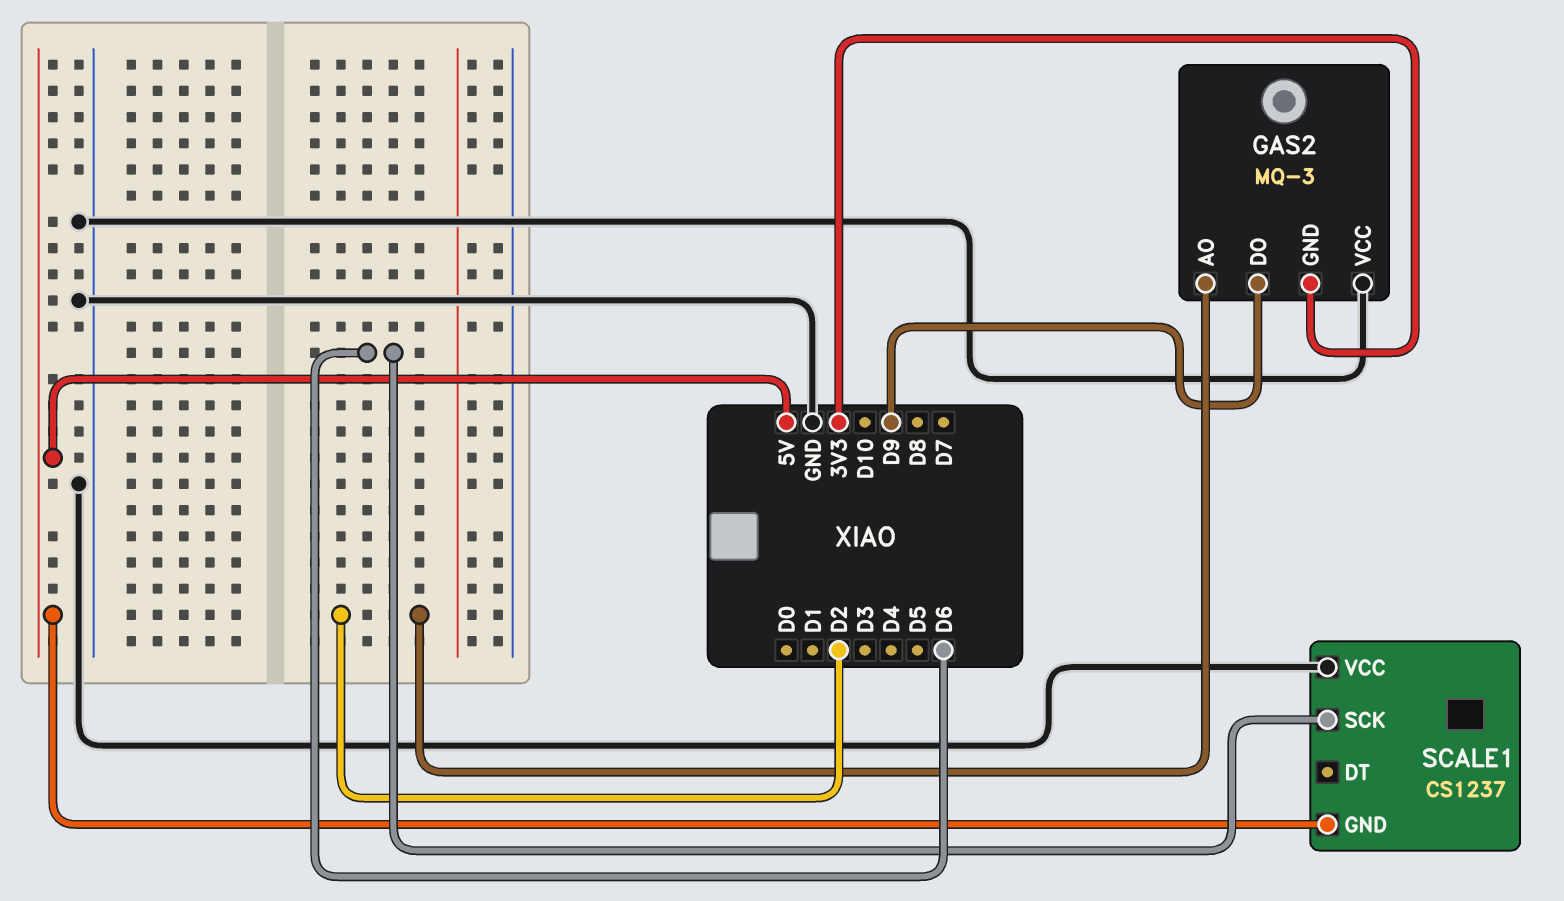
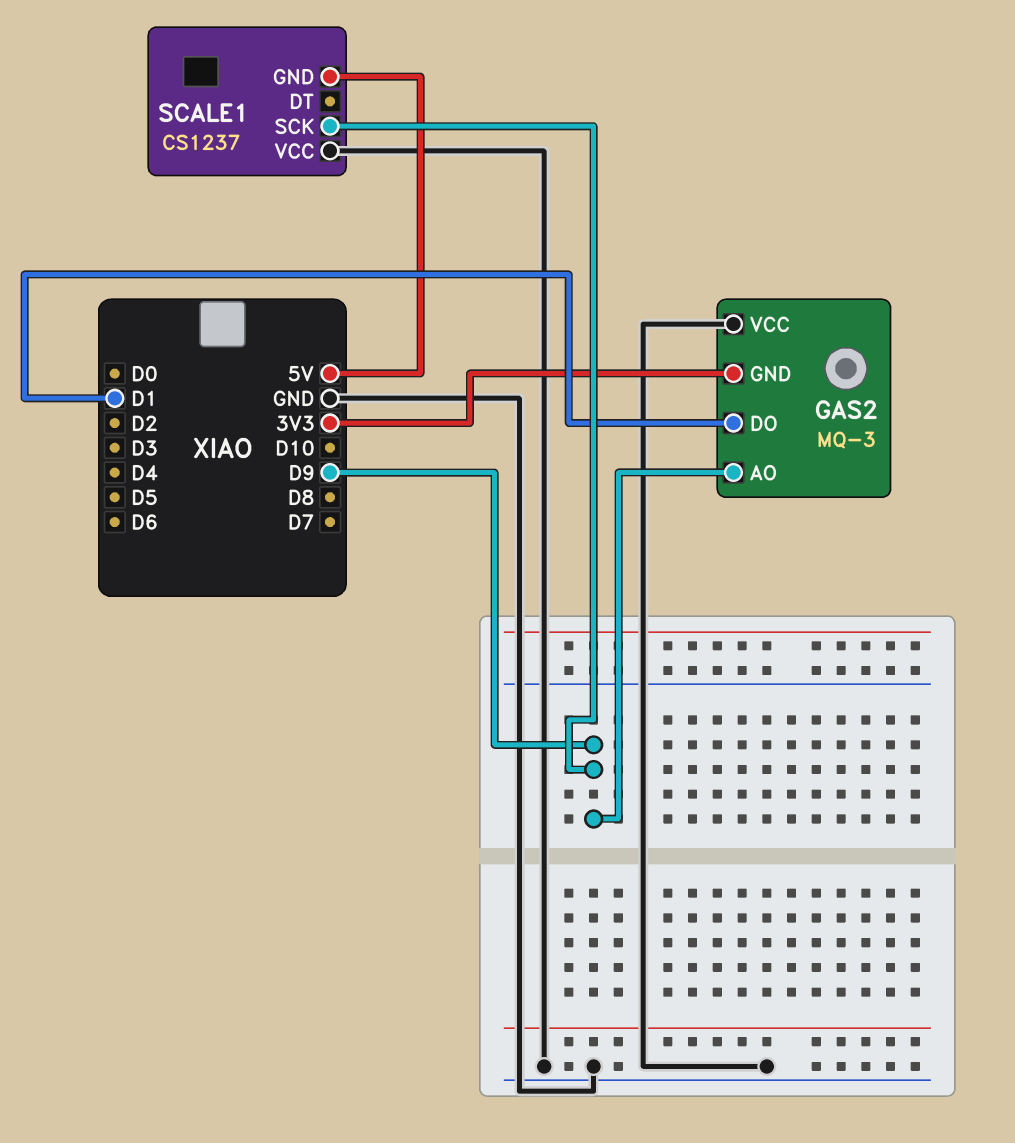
GAS2 pin AO: D2 -> D9
GAS2 pin DO: D9 -> D1
SCALE1 pin SCK: D6 -> D9

